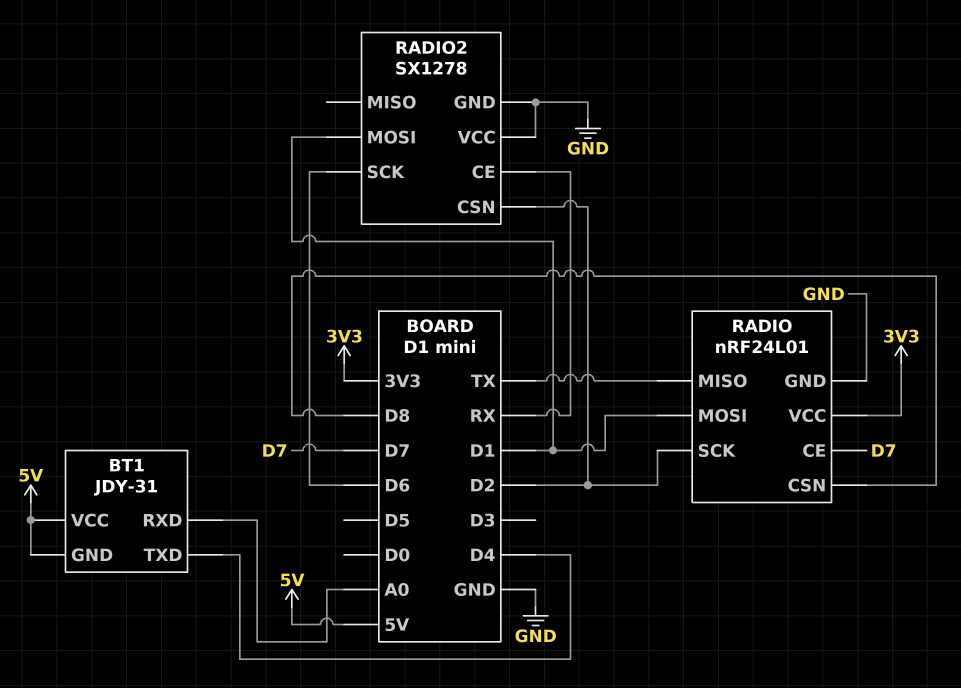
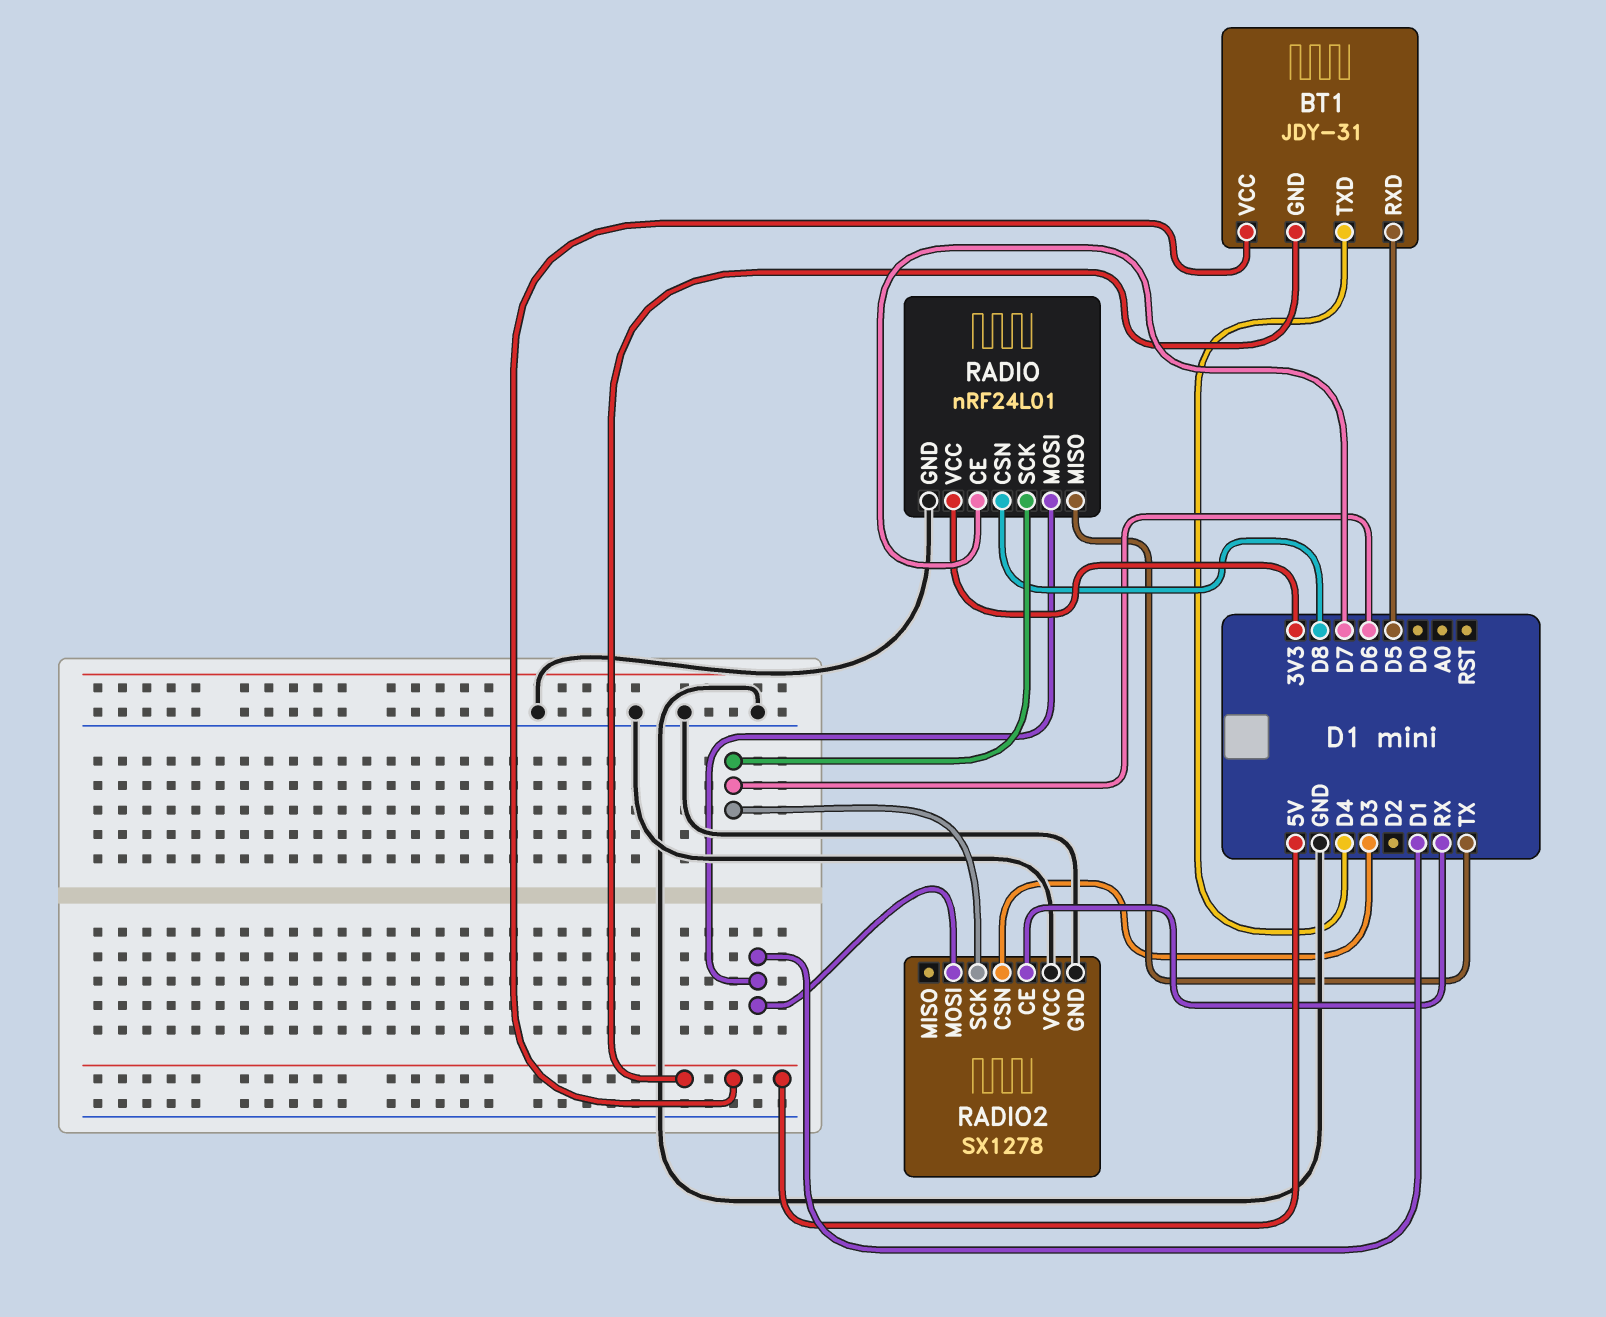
BT1 pin RXD: A0 -> D5
RADIO pin SCK: D2 -> D6
RADIO2 pin CSN: D2 -> D3

